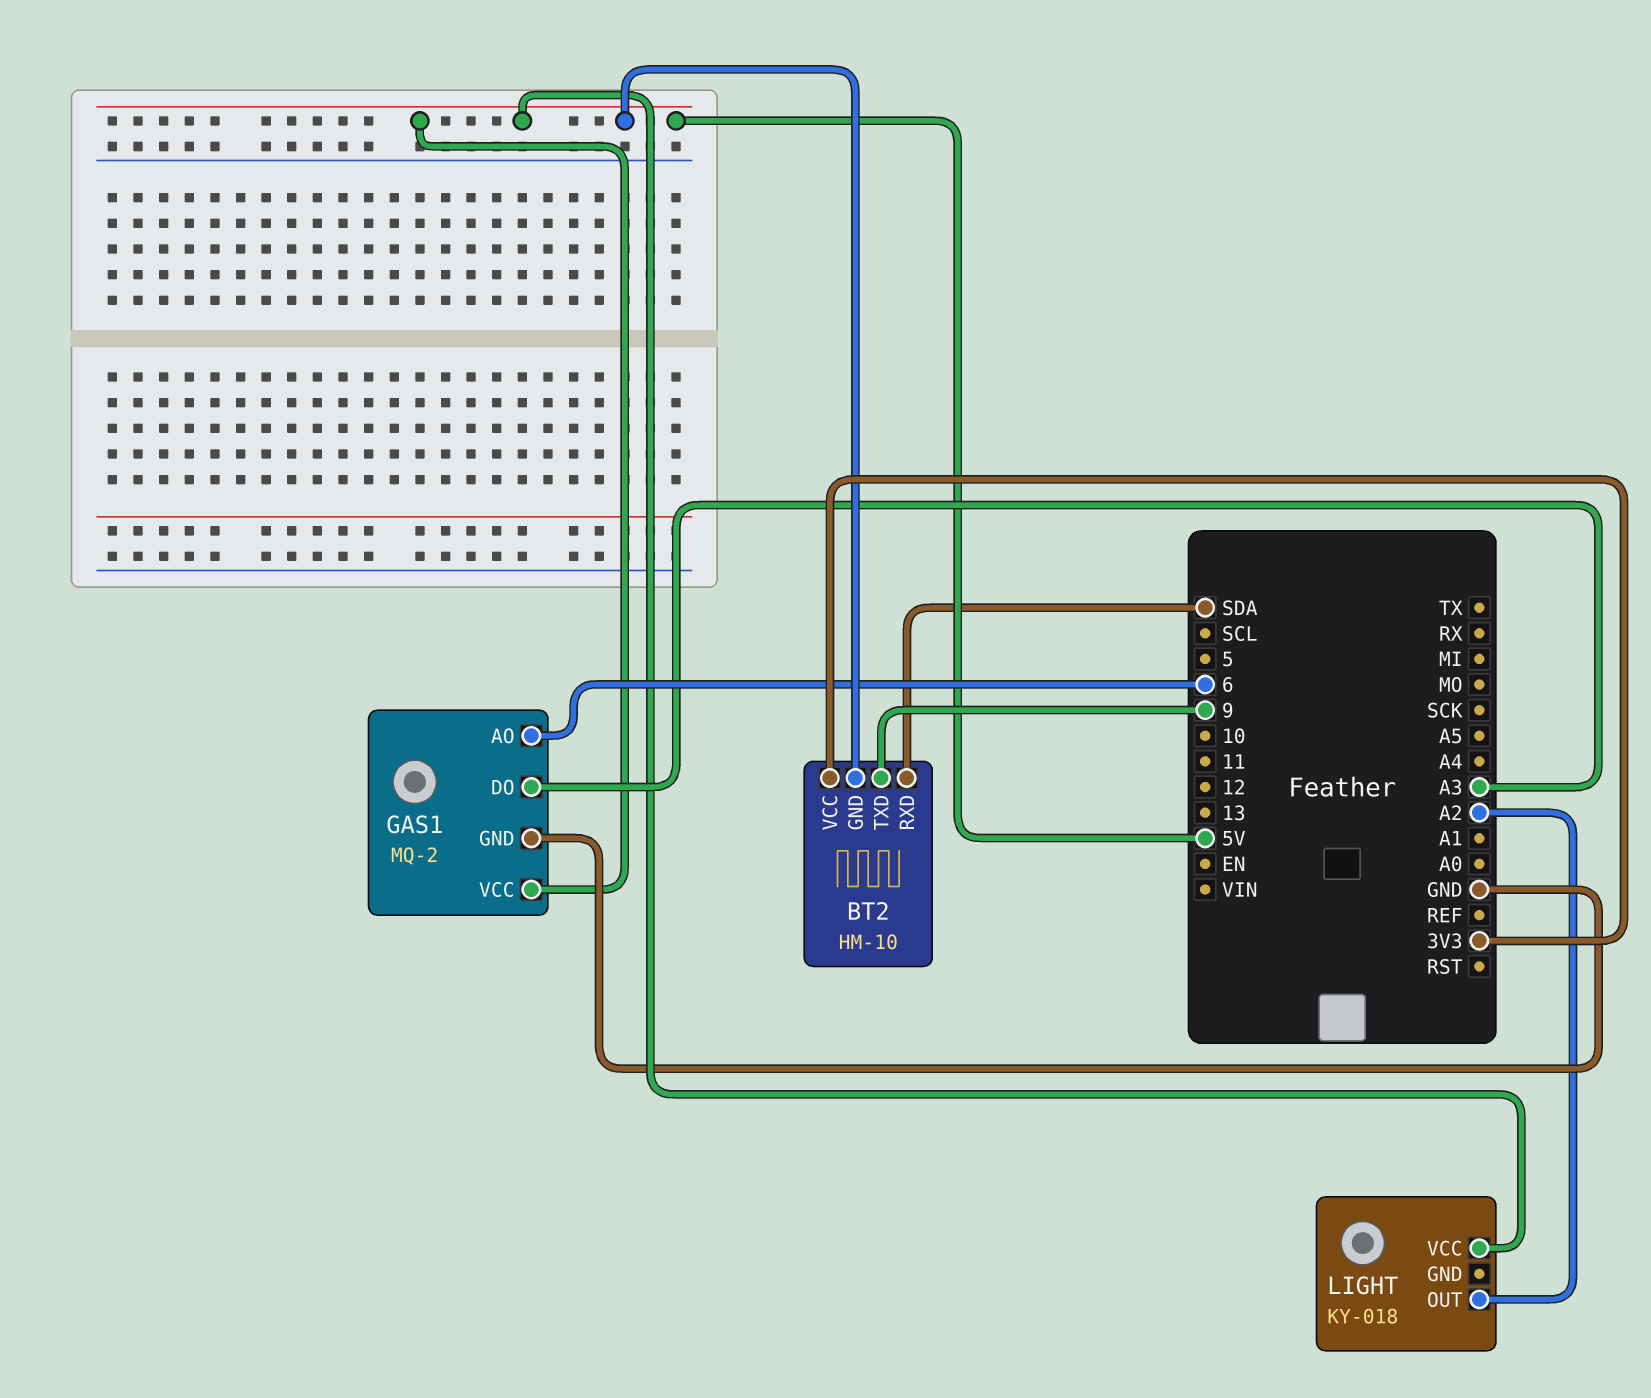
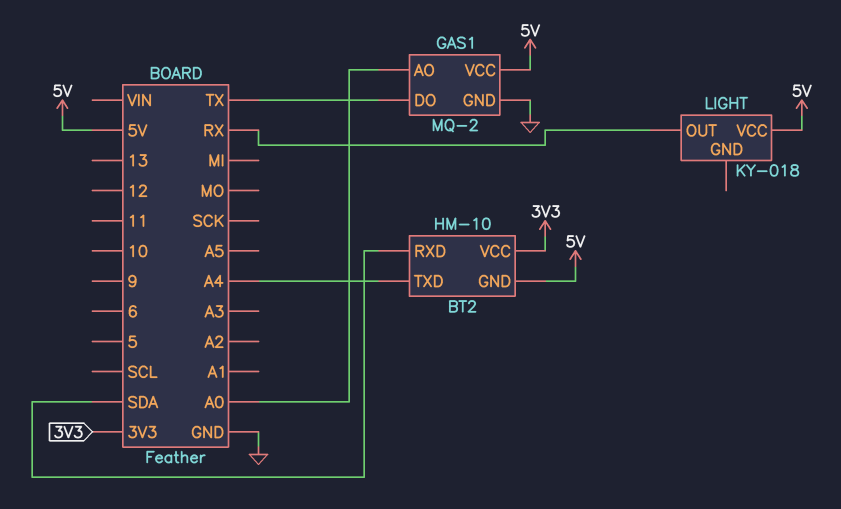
BT2 pin TXD: 9 -> A4
GAS1 pin AO: 6 -> A0
GAS1 pin DO: A3 -> TX
LIGHT pin OUT: A2 -> RX

